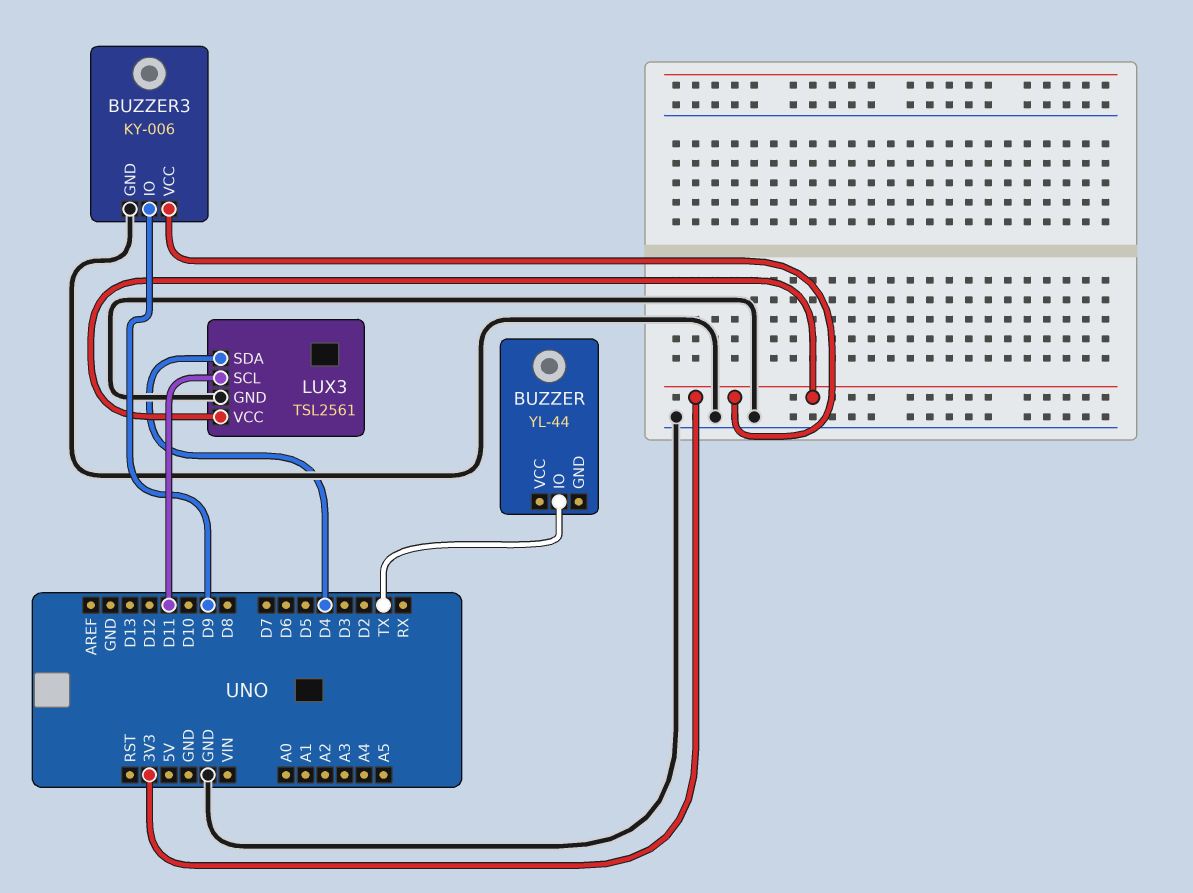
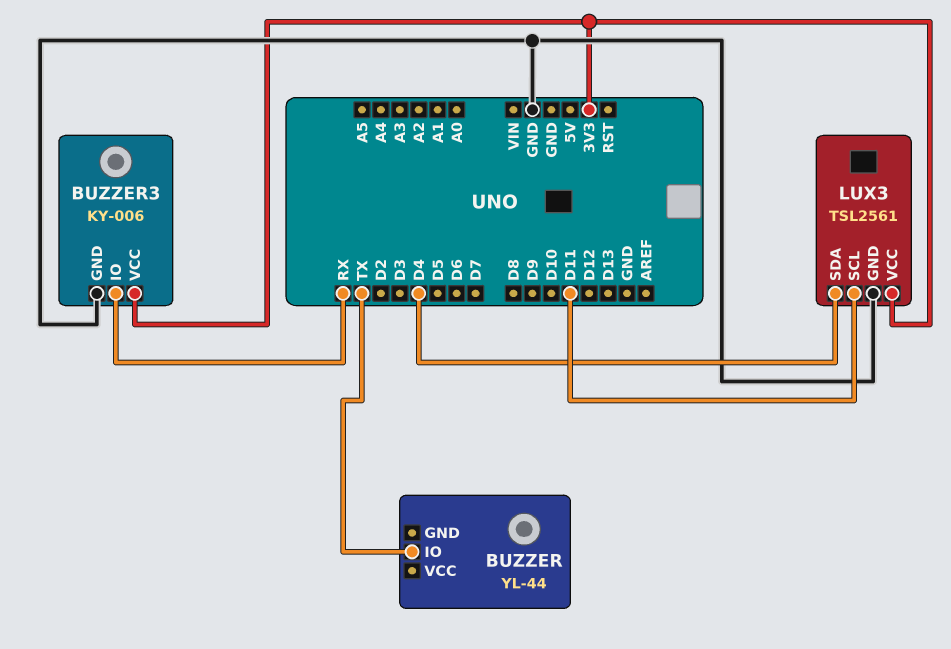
BUZZER3 pin IO: D9 -> RX

